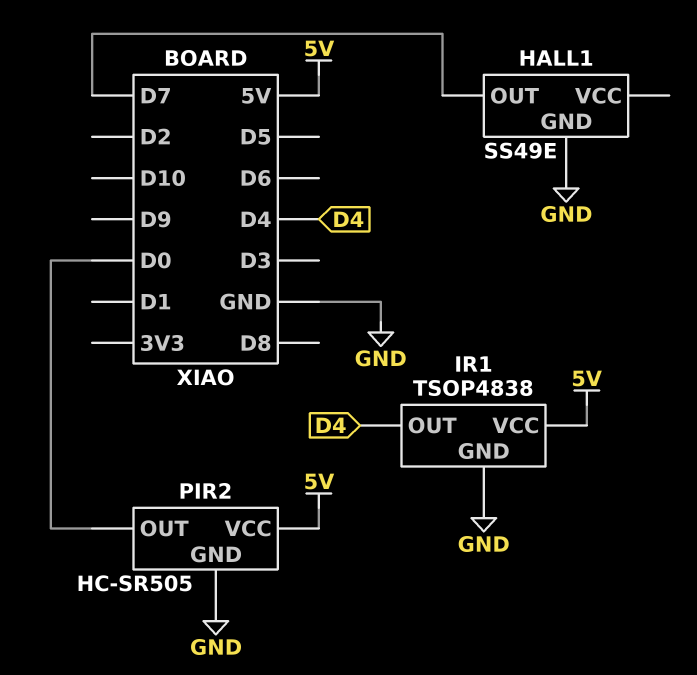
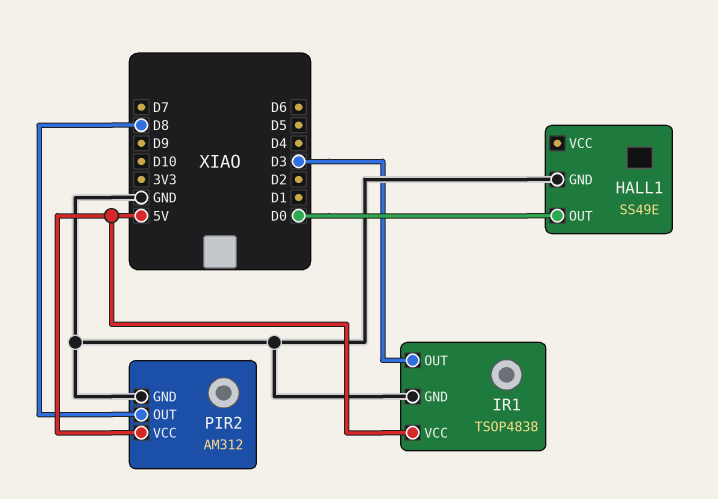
HALL1 pin OUT: D7 -> D0
IR1 pin OUT: D4 -> D3
PIR2: HC-SR505 -> AM312
PIR2 pin OUT: D0 -> D8

